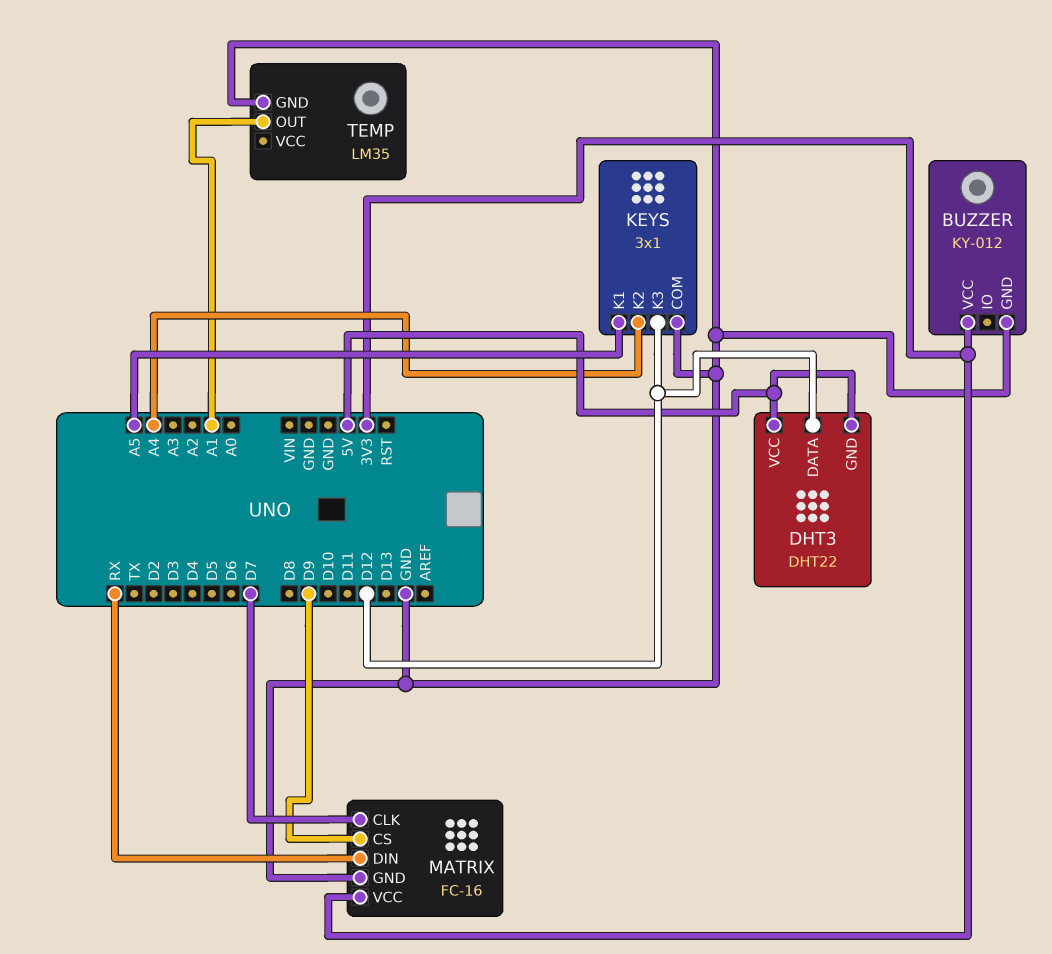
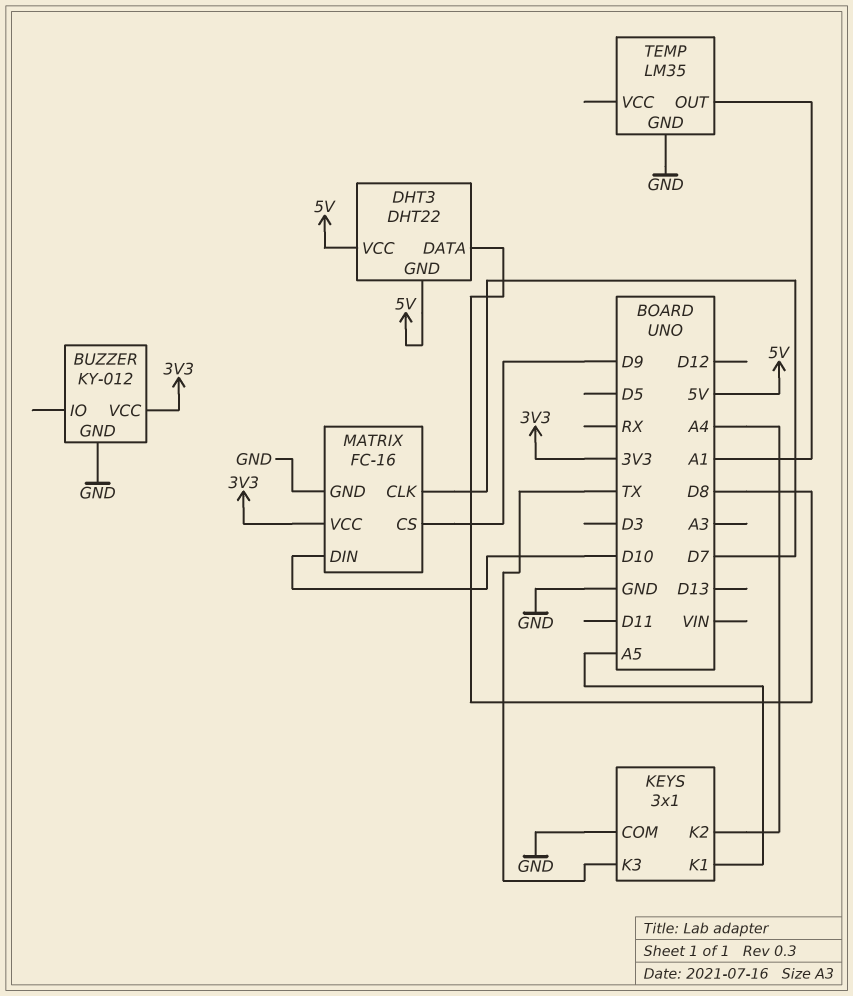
DHT3 pin DATA: D12 -> D8
KEYS pin K3: D12 -> TX
MATRIX pin DIN: RX -> D10

